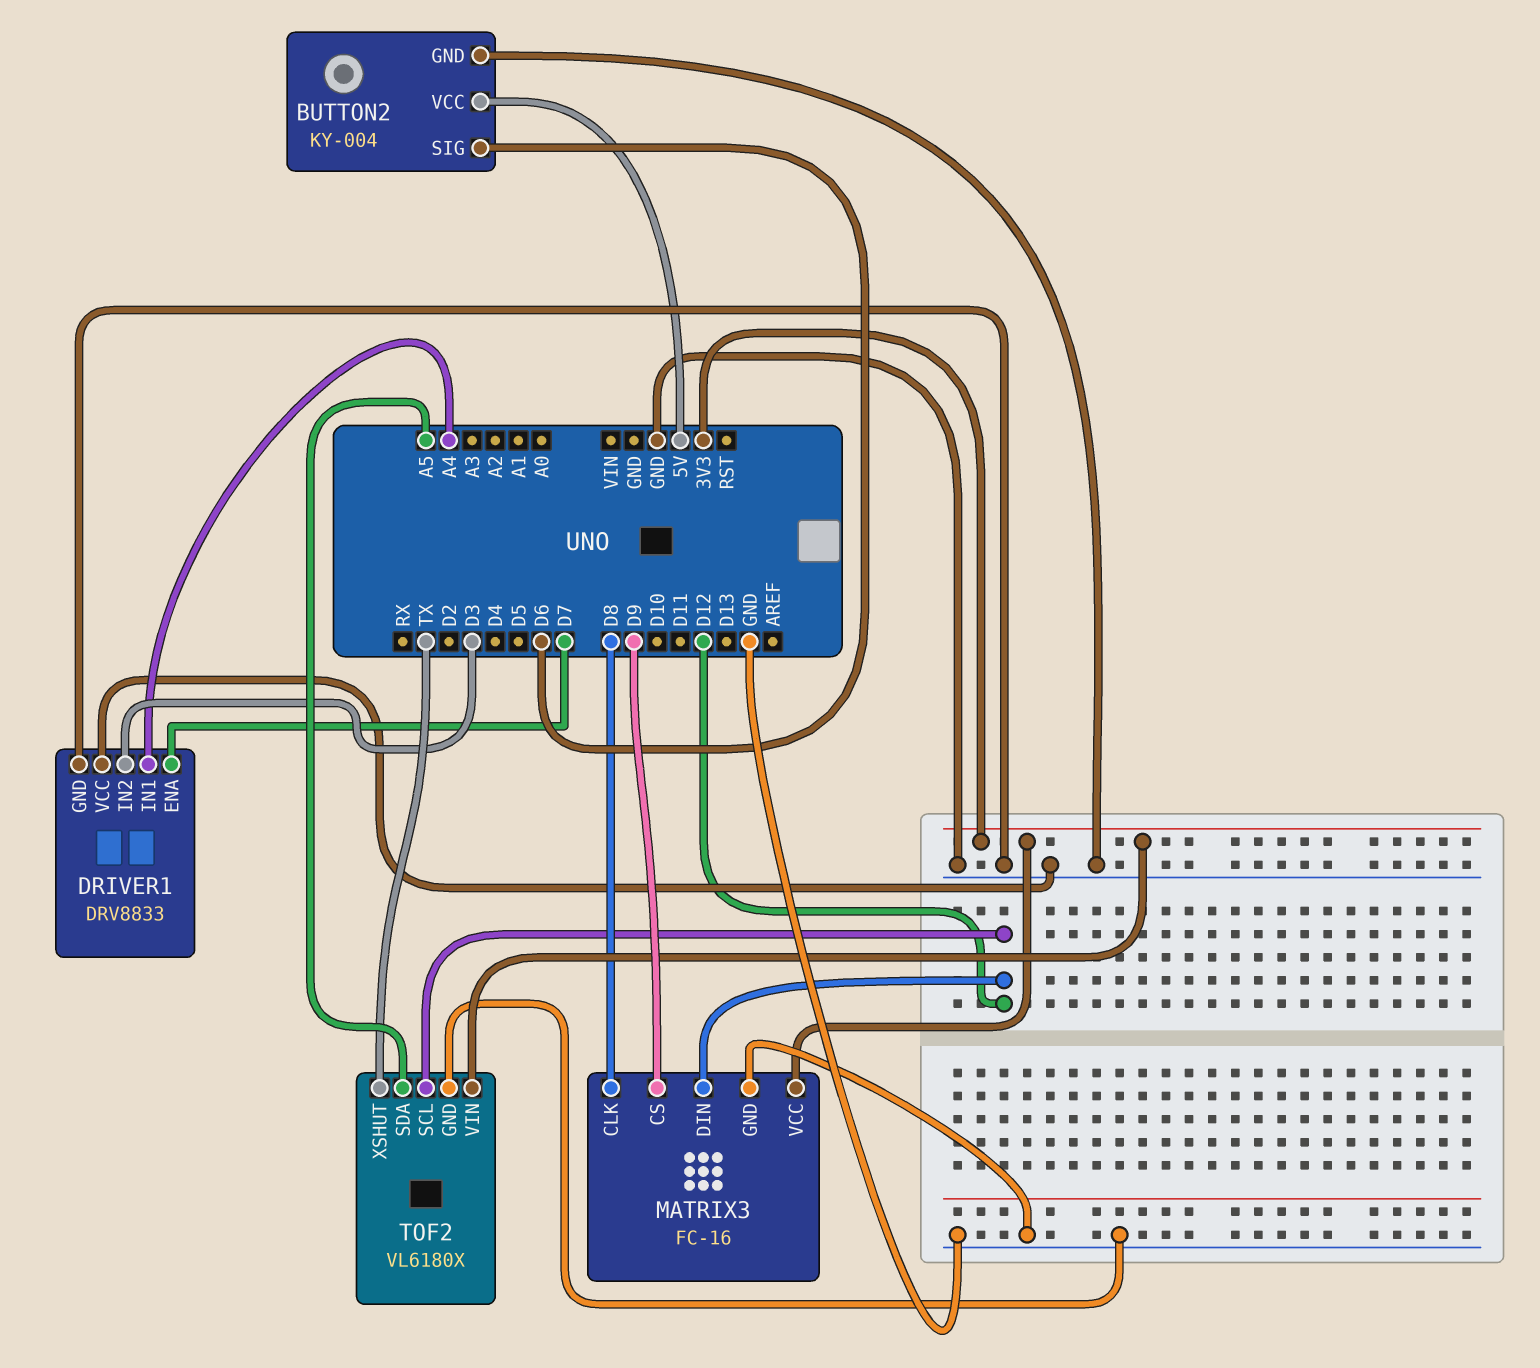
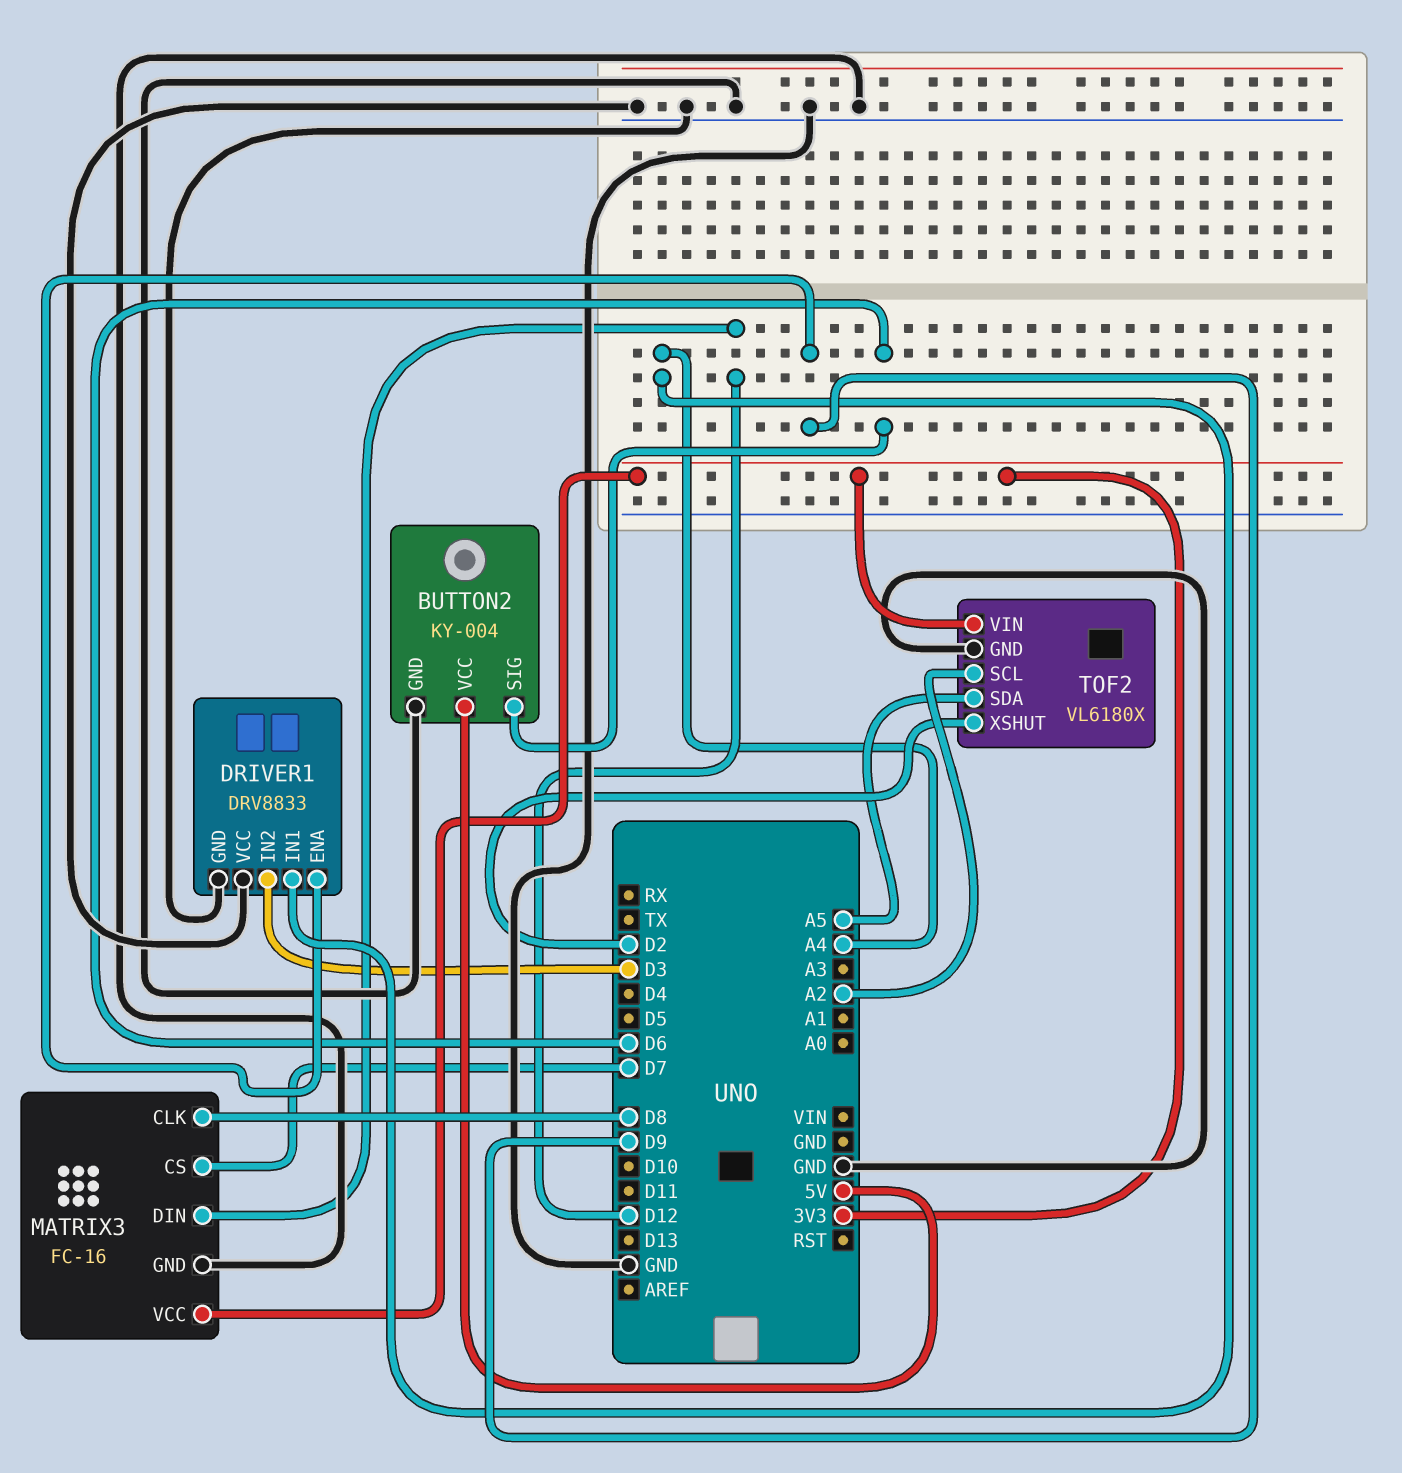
DRIVER1 pin ENA: D7 -> D9
MATRIX3 pin CS: D9 -> D7
TOF2 pin SCL: D12 -> A2
TOF2 pin XSHUT: TX -> D2

